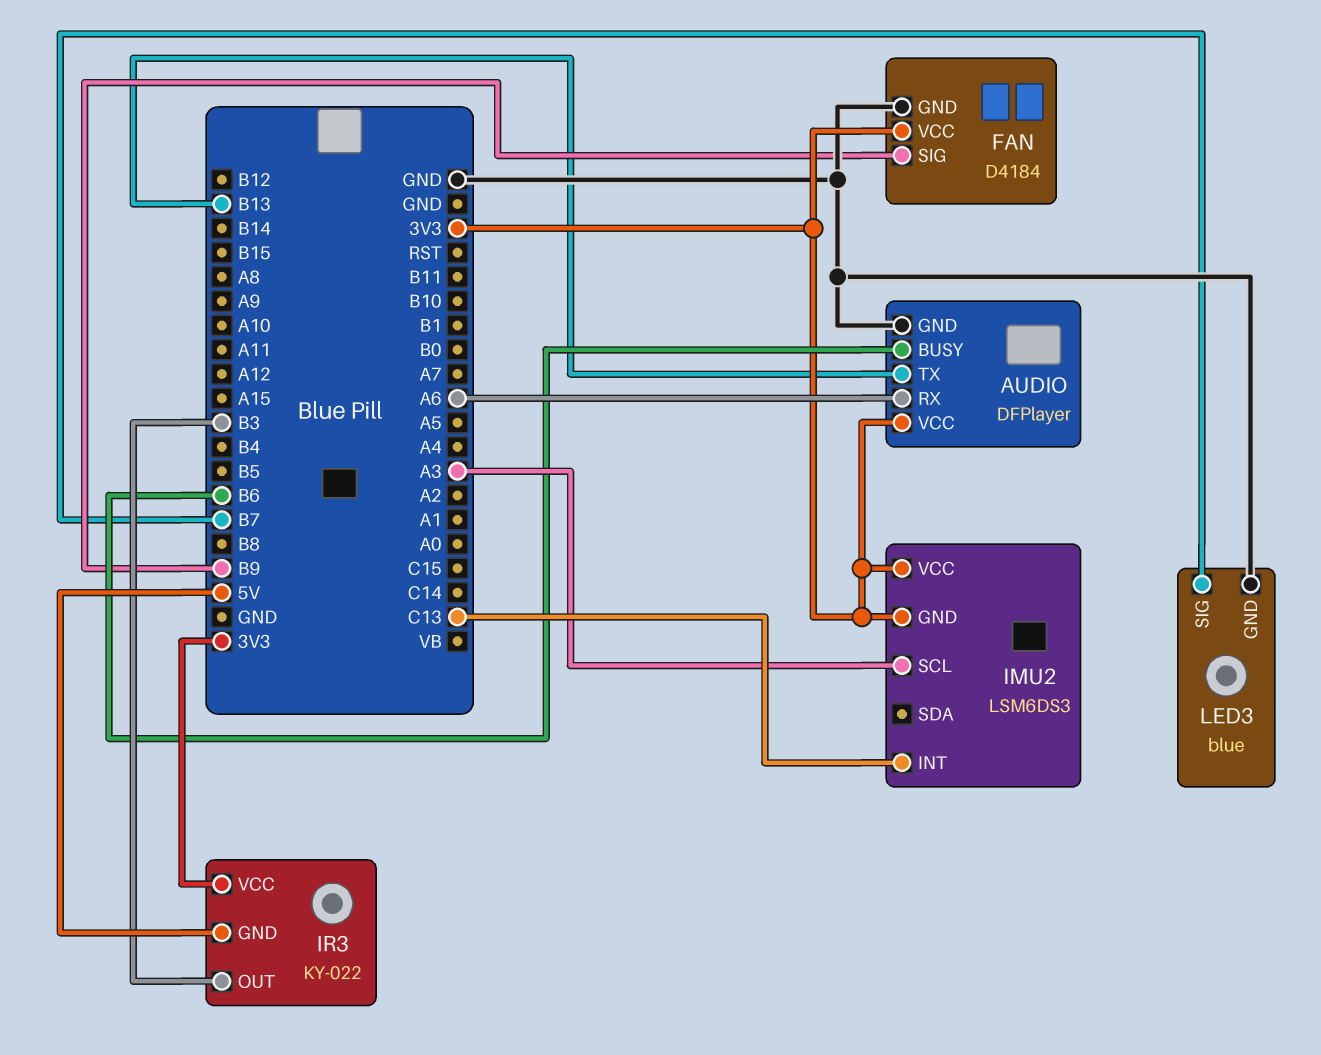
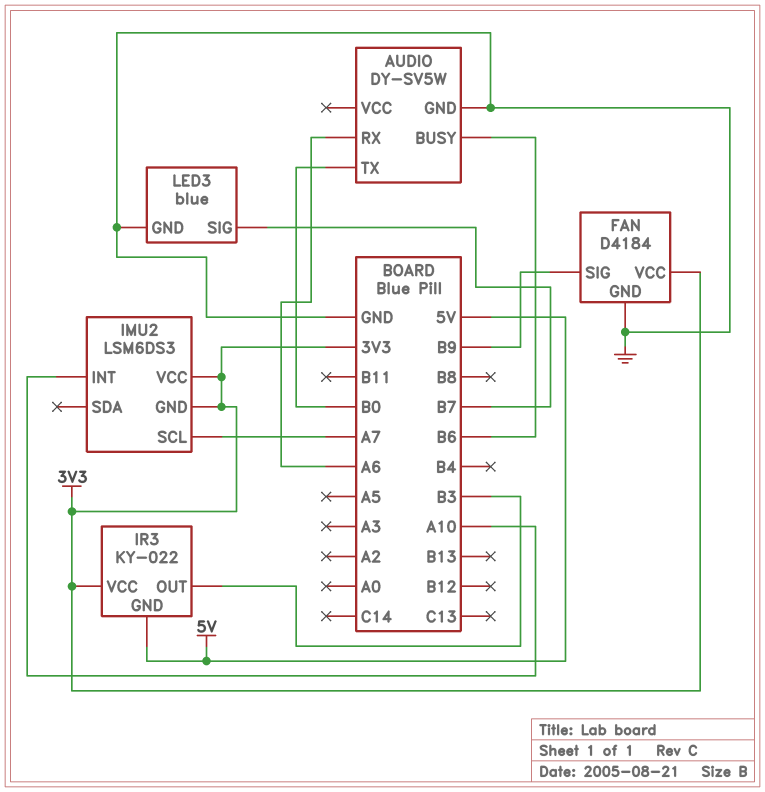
AUDIO: DFPlayer -> DY-SV5W
AUDIO pin TX: B13 -> B0
AUDIO pin VCC: 3V3 -> none
IMU2 pin INT: C13 -> A10
IMU2 pin SCL: A3 -> A7

